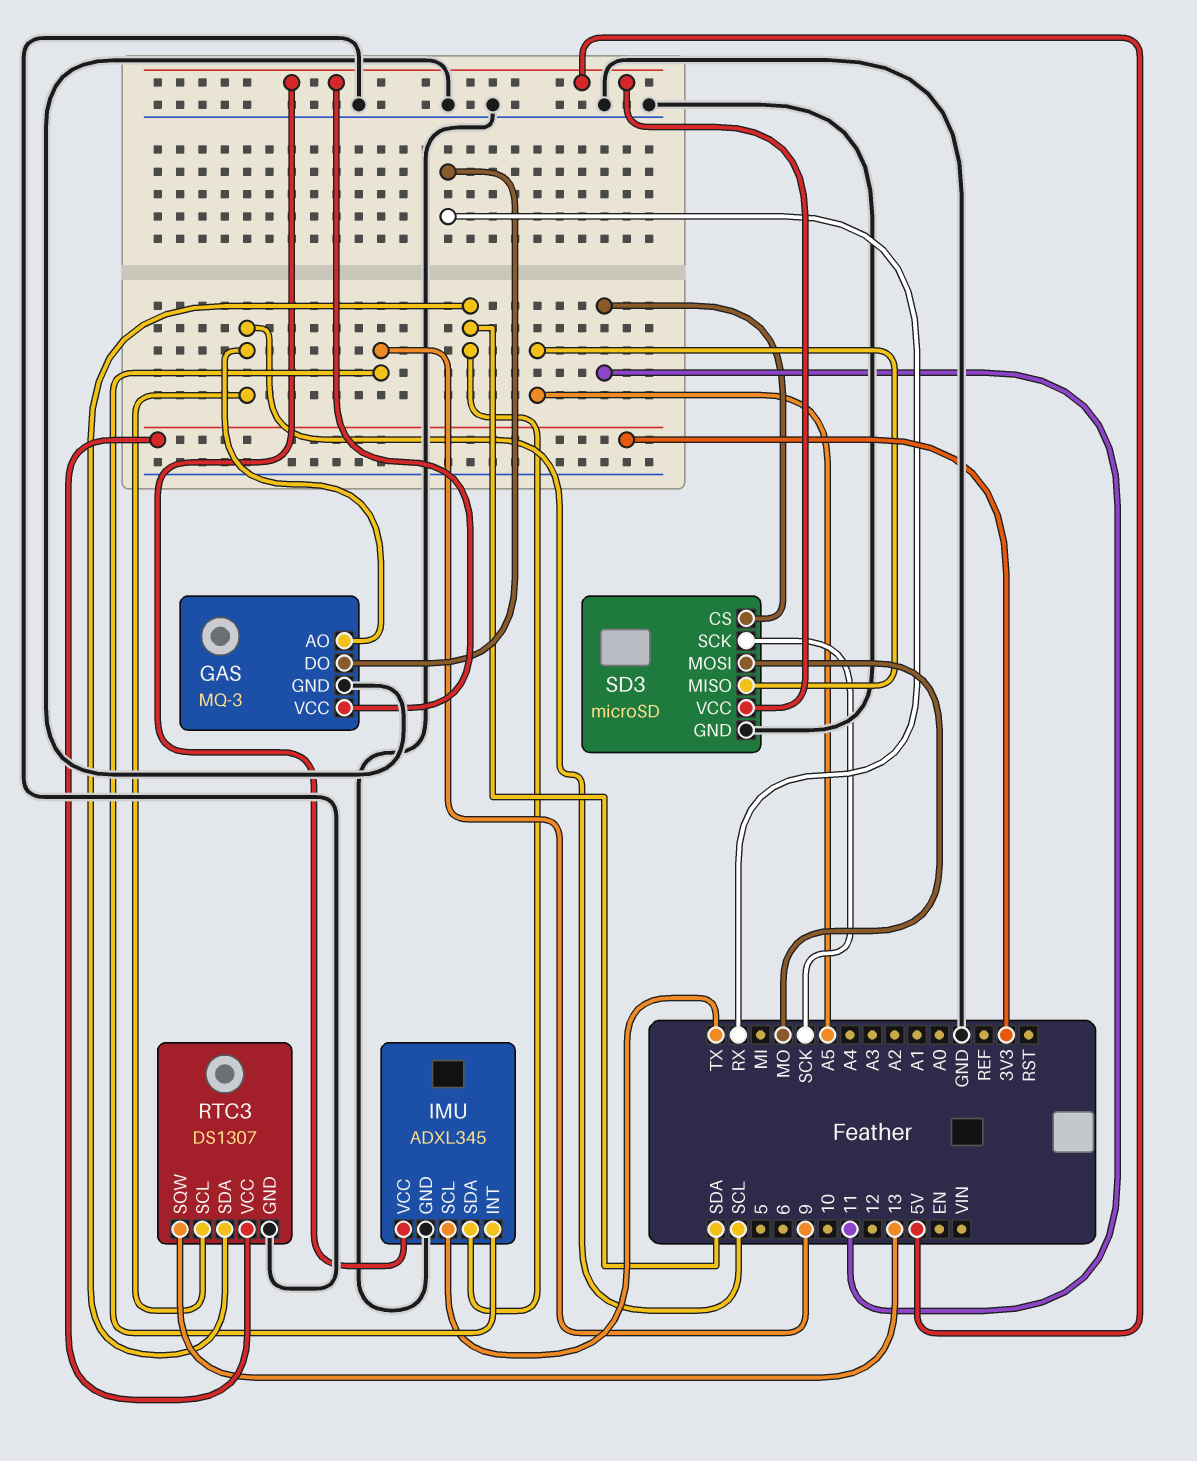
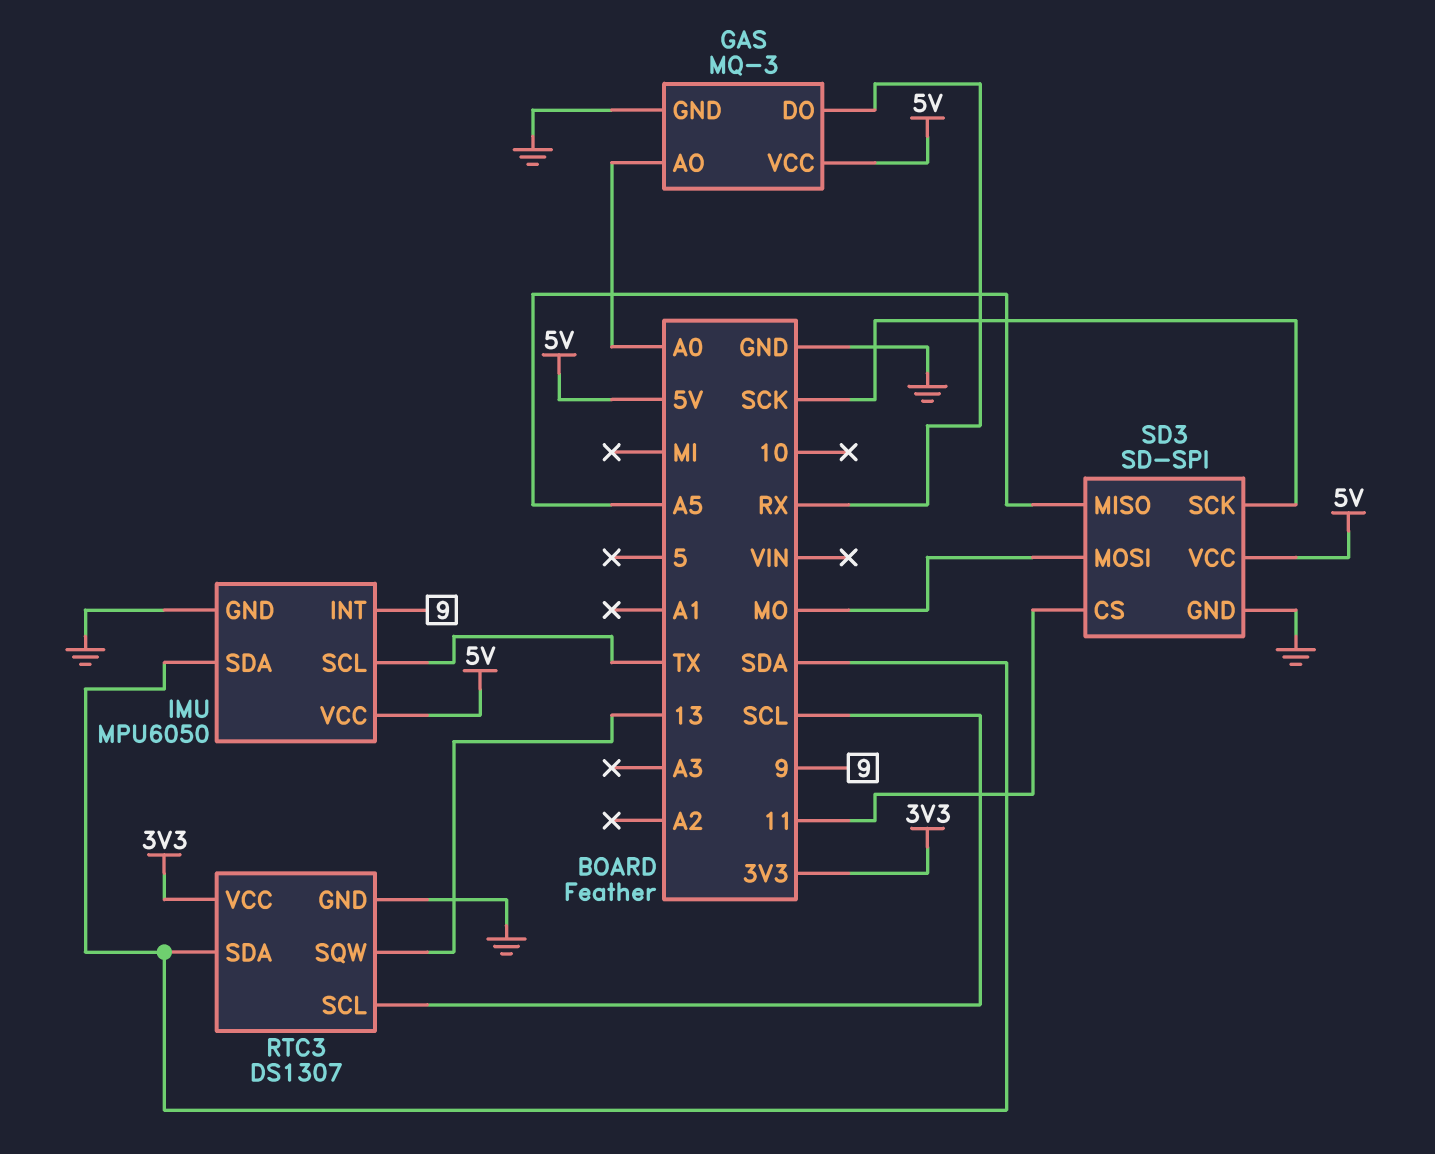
GAS pin AO: SCL -> A0
IMU: ADXL345 -> MPU6050
SD3: microSD -> SD-SPI

